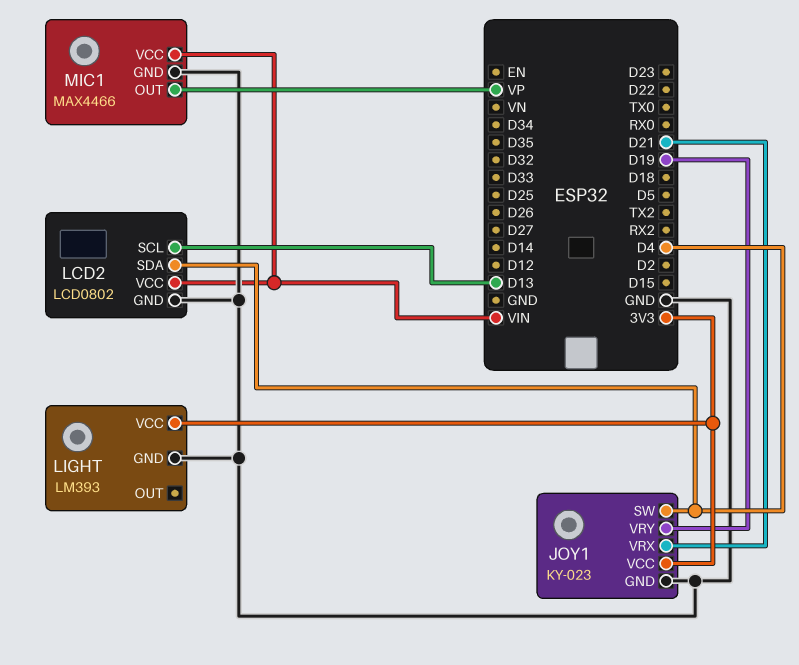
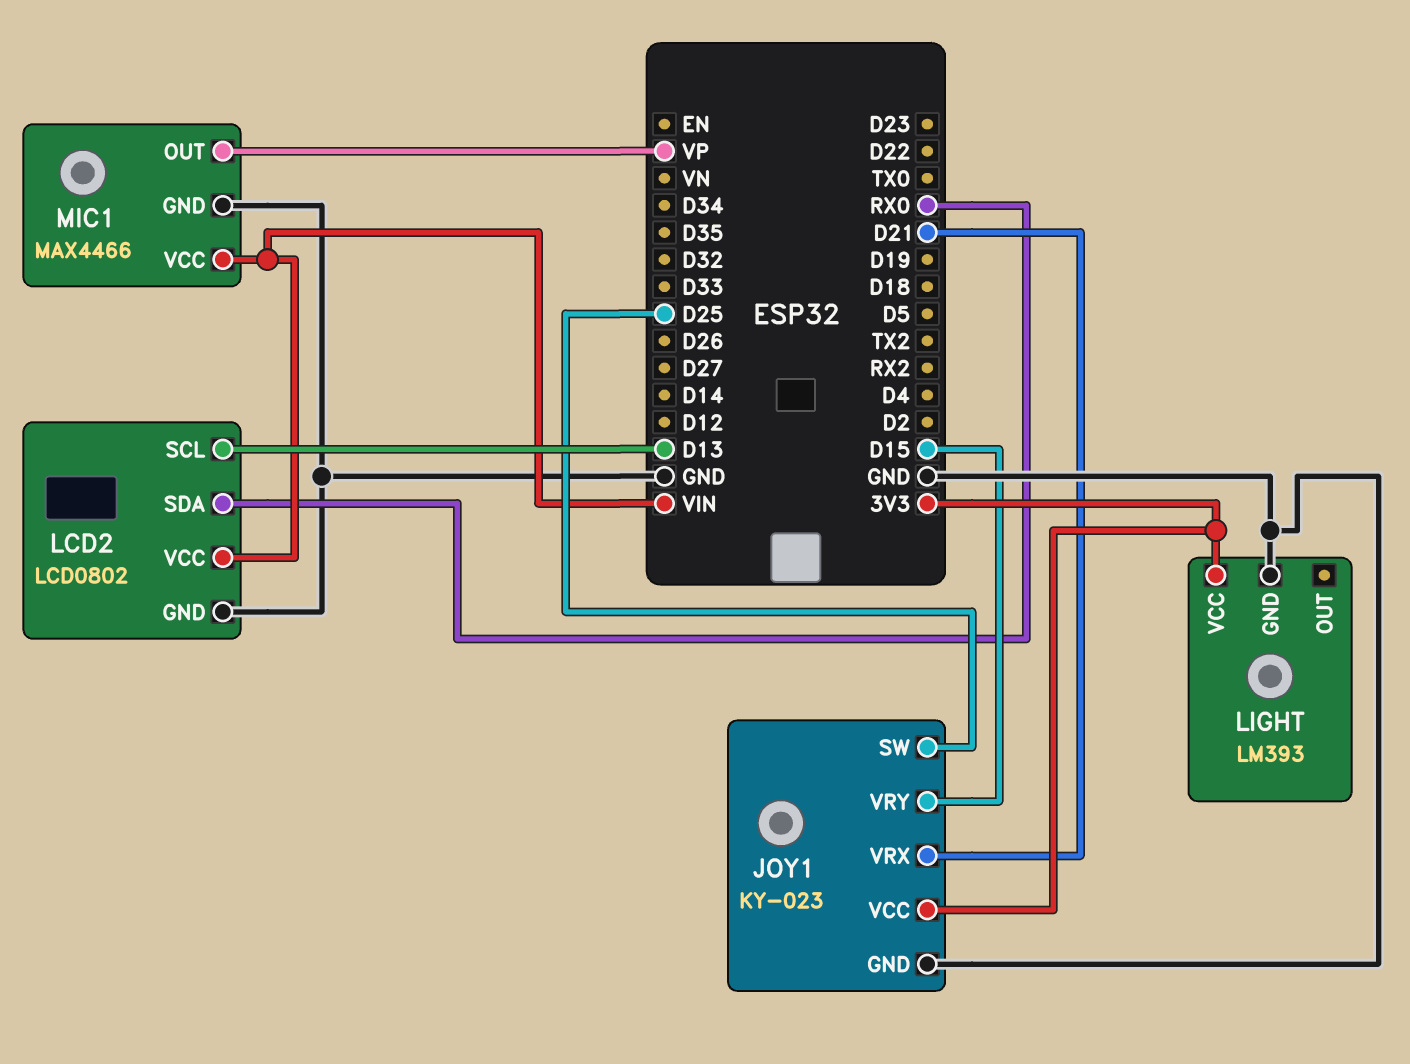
JOY1 pin SW: D4 -> D25
JOY1 pin VRY: D19 -> D15
LCD2 pin SDA: D4 -> RX0

